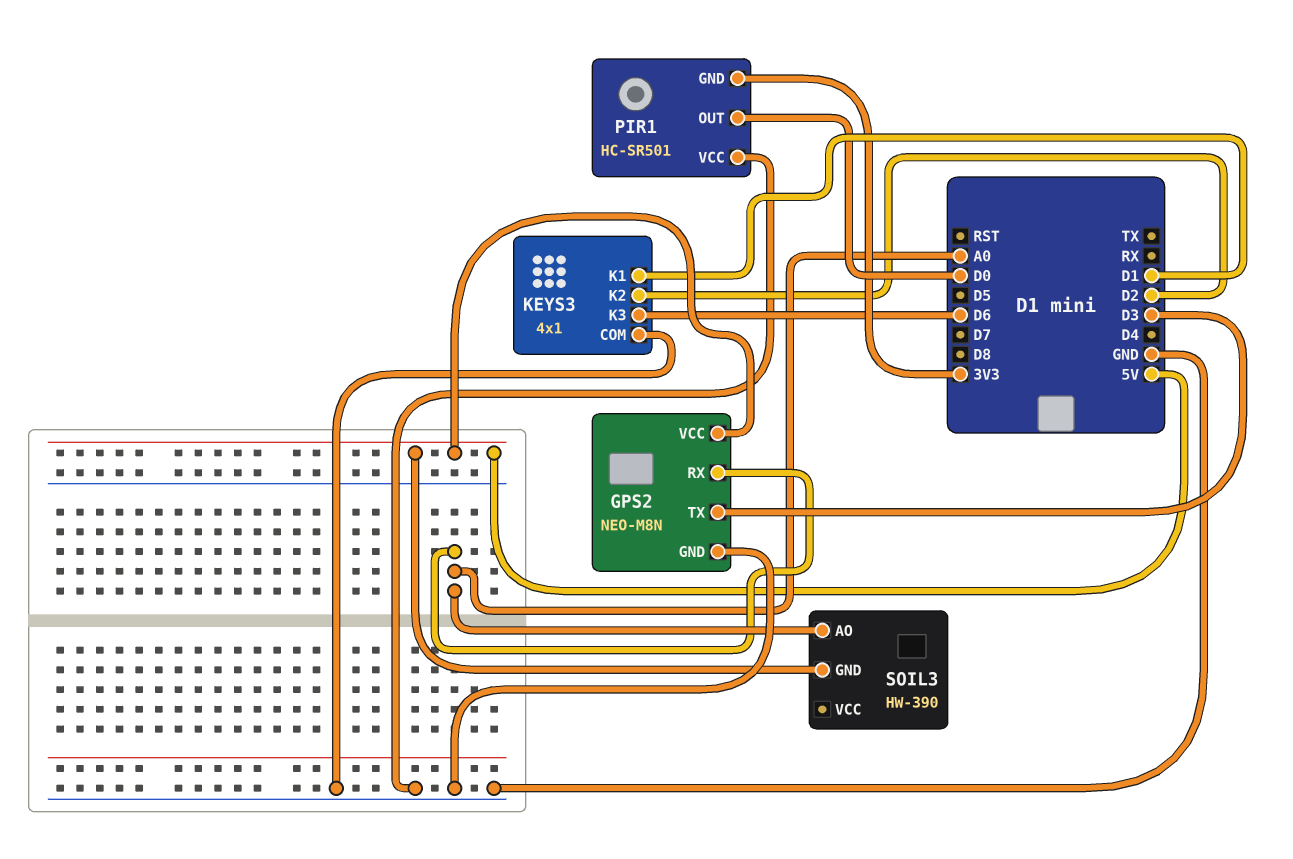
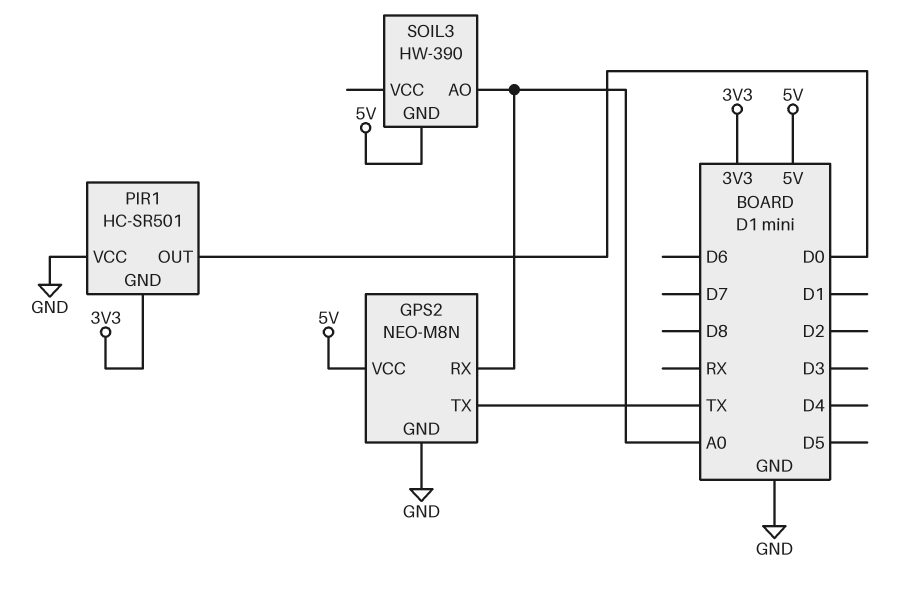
GPS2 pin TX: D3 -> TX
KEYS3: 4x1 -> none
KEYS3 pin COM: GND -> none
KEYS3 pin K1: D1 -> none
KEYS3 pin K2: D2 -> none
KEYS3 pin K3: D6 -> none

